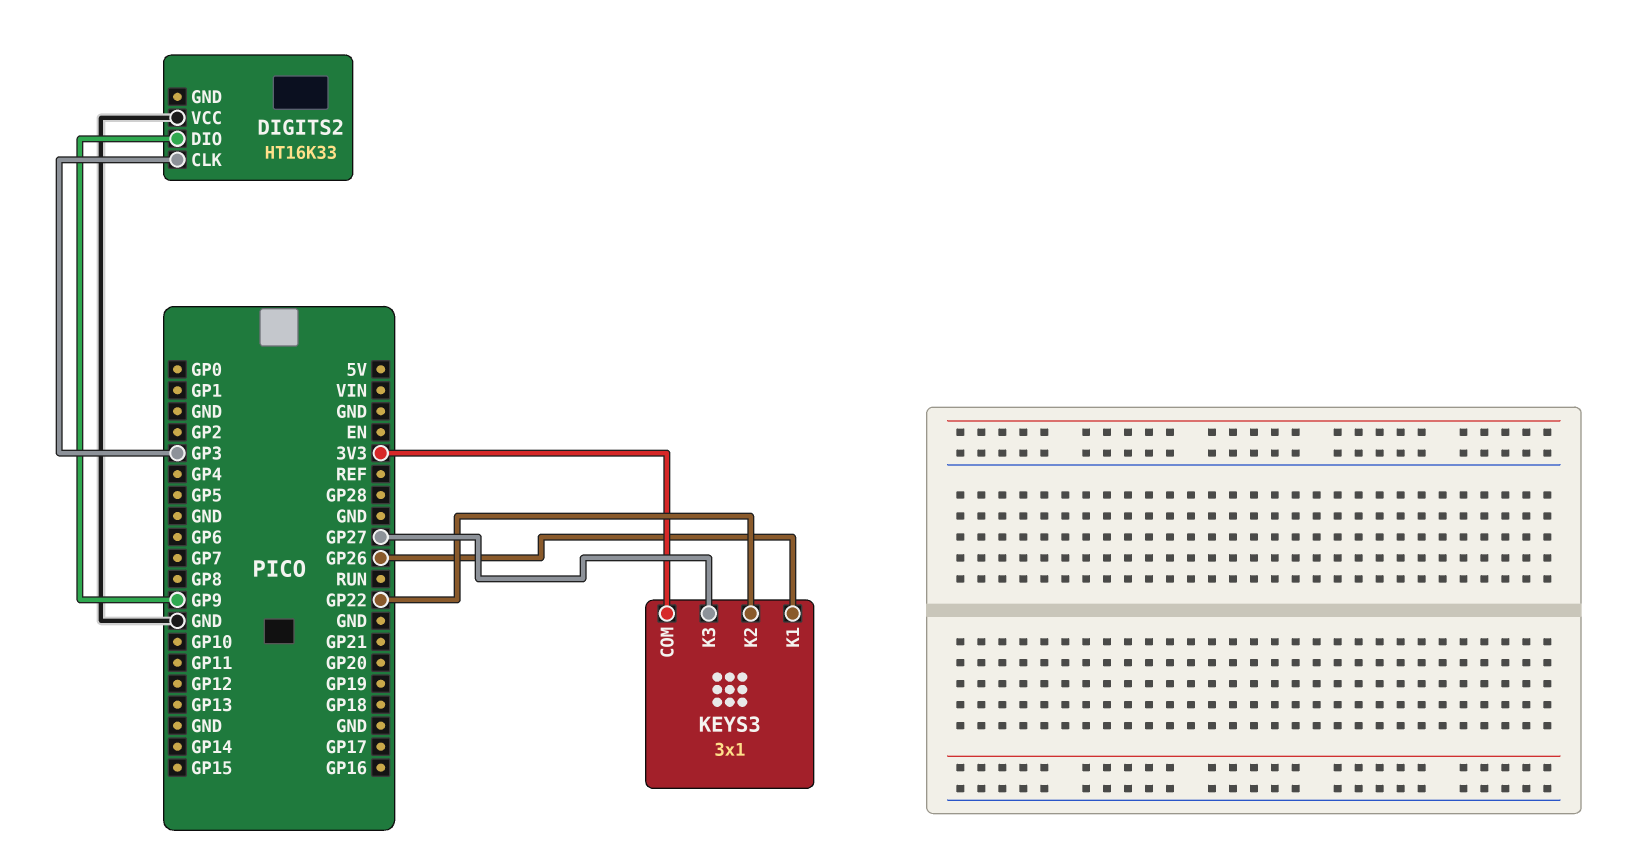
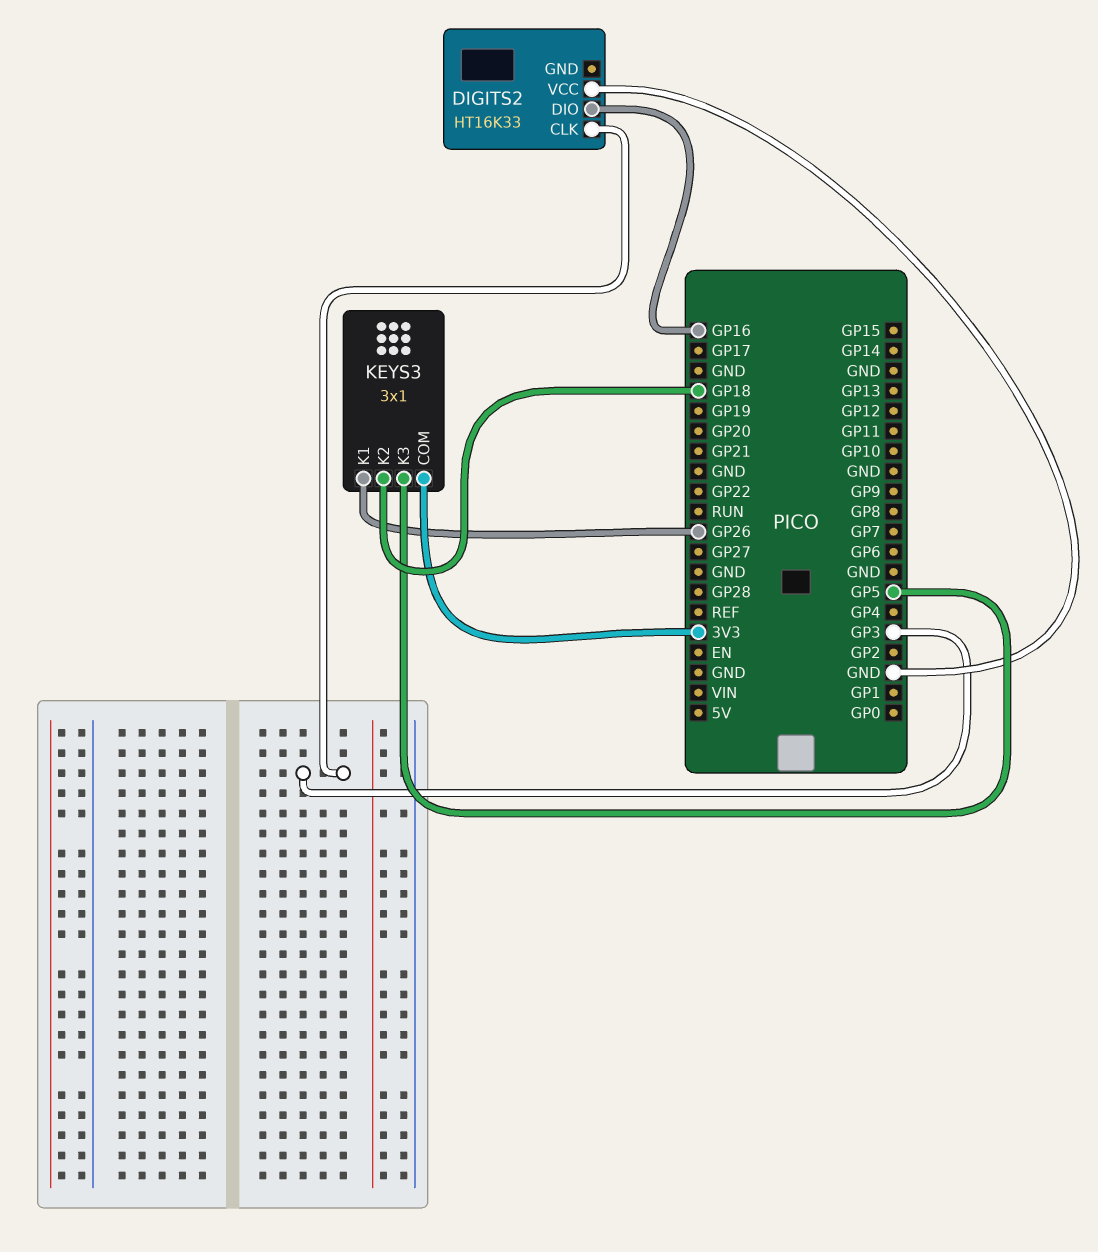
DIGITS2 pin DIO: GP9 -> GP16
KEYS3 pin K2: GP22 -> GP18
KEYS3 pin K3: GP27 -> GP5

